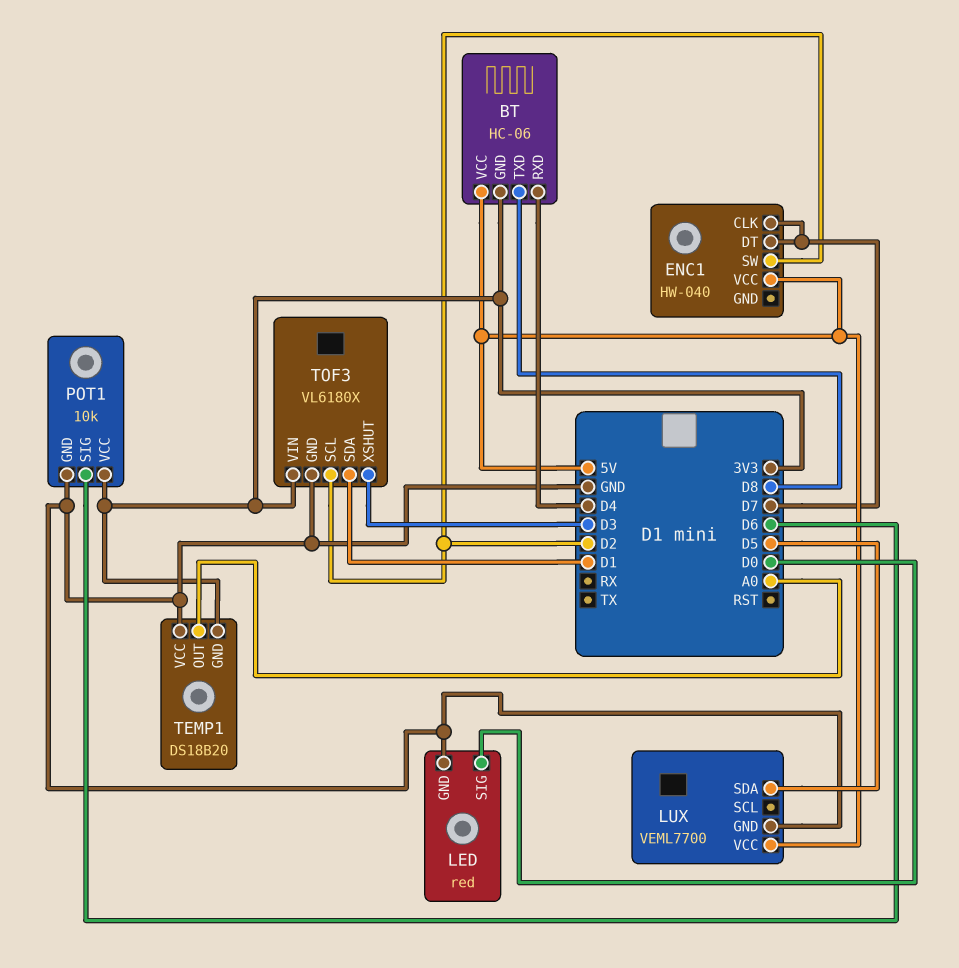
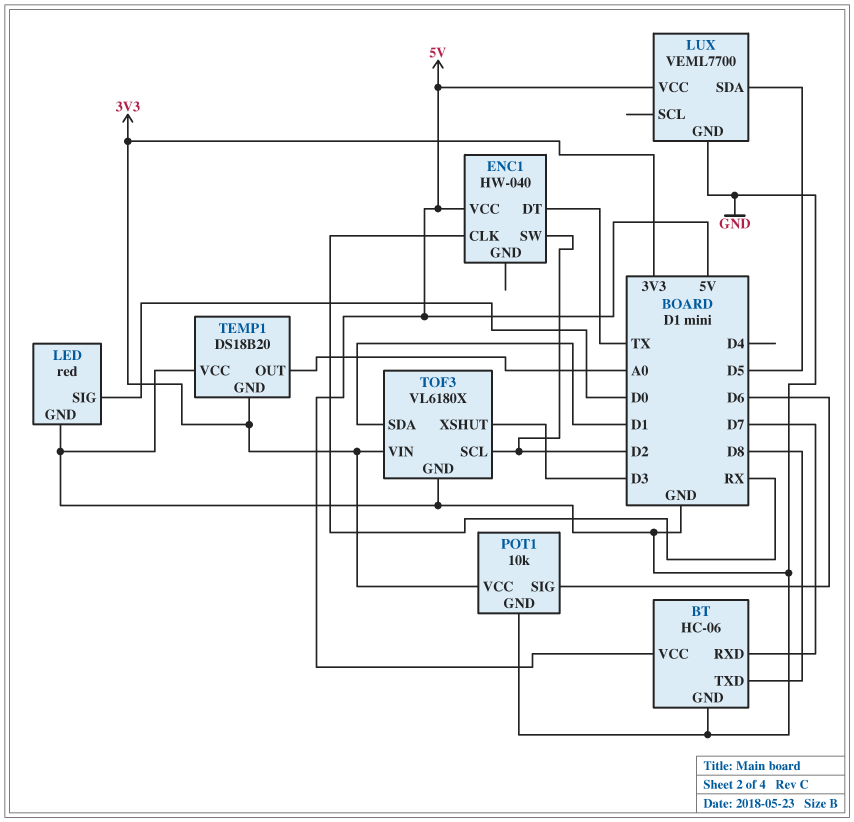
BT pin GND: 3V3 -> GND
BT pin RXD: D4 -> D7
ENC1 pin CLK: D7 -> RX
ENC1 pin DT: D7 -> TX

